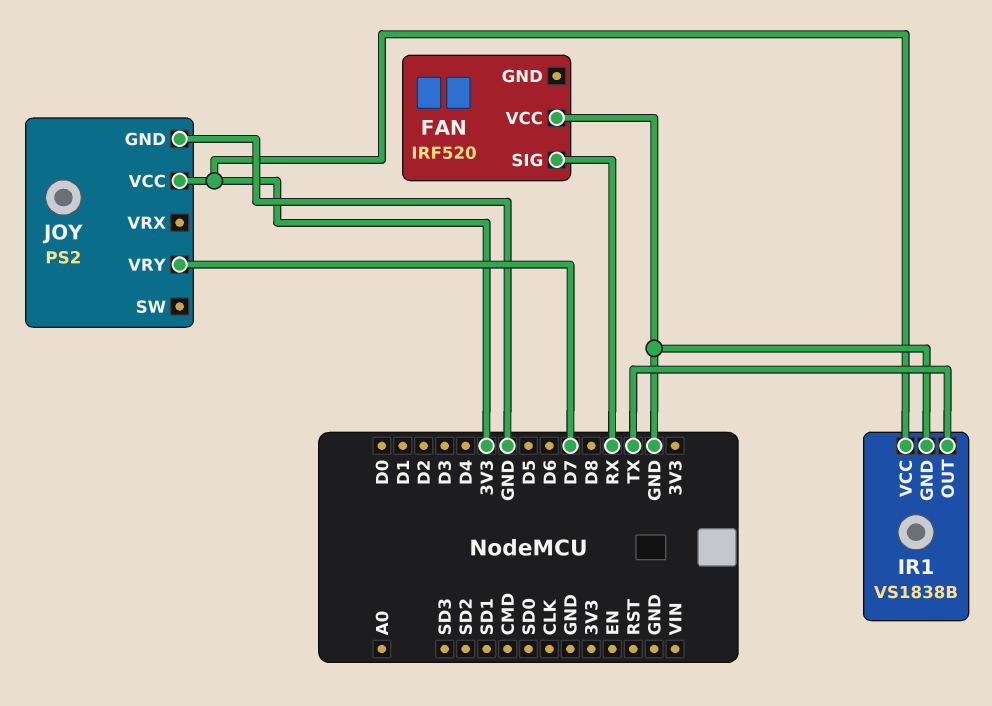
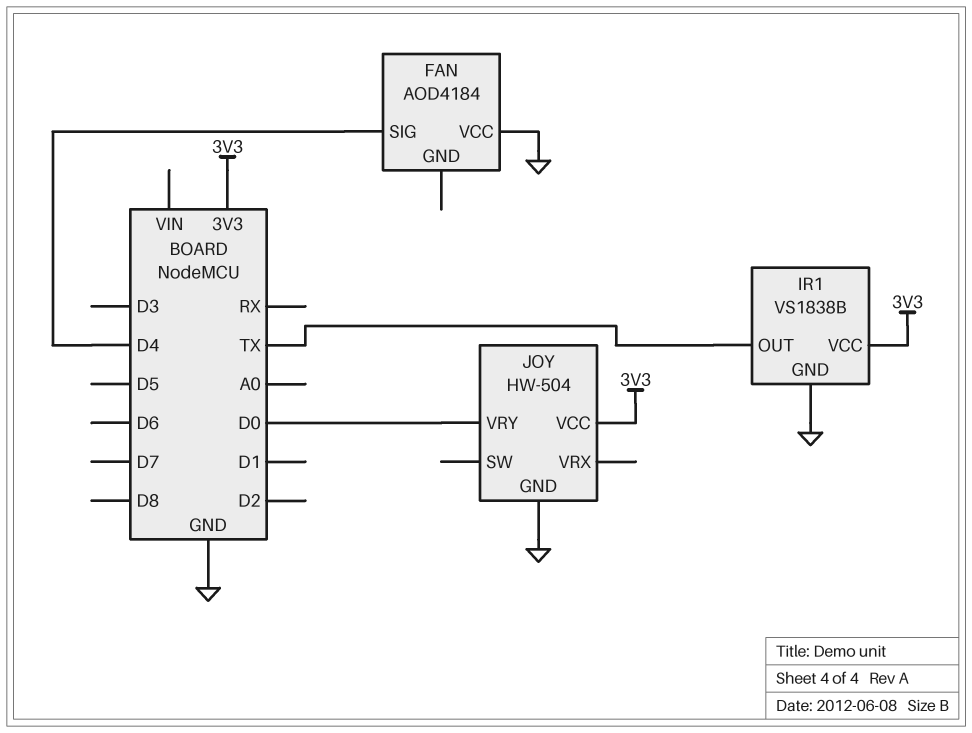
FAN: IRF520 -> AOD4184
FAN pin SIG: RX -> D4
JOY: PS2 -> HW-504
JOY pin VRY: D7 -> D0

